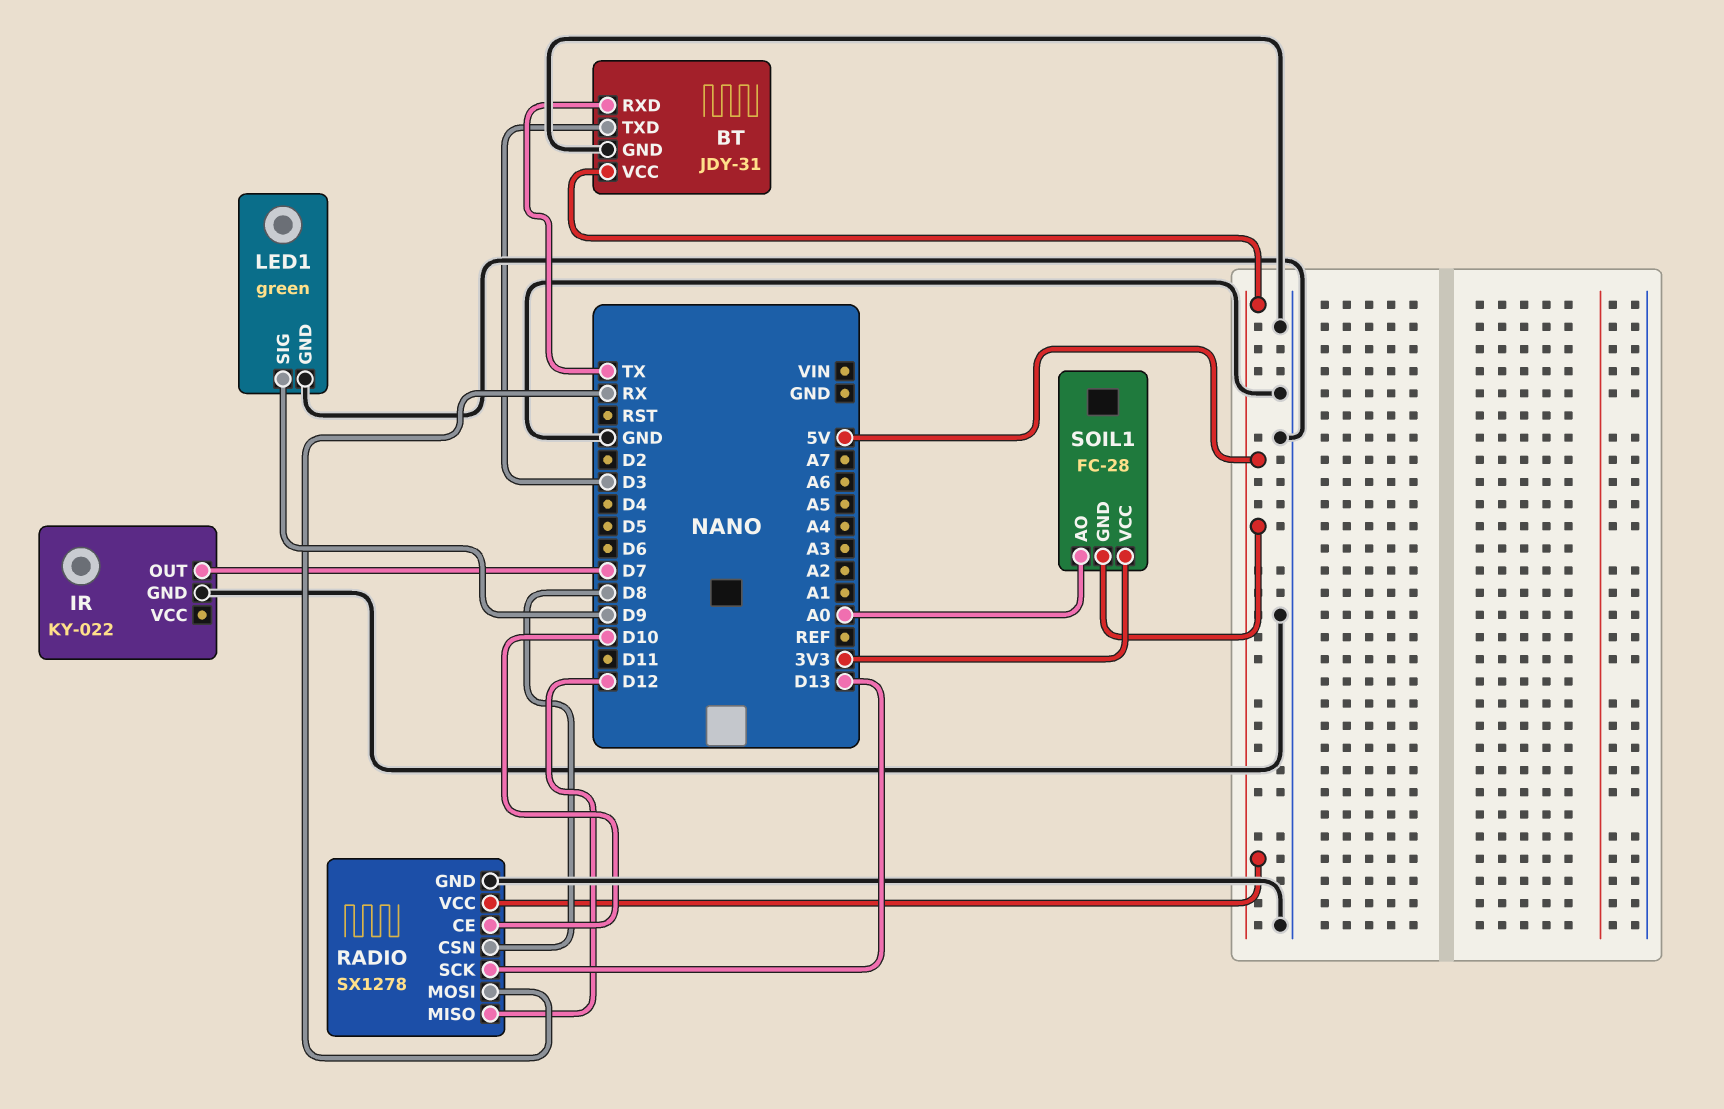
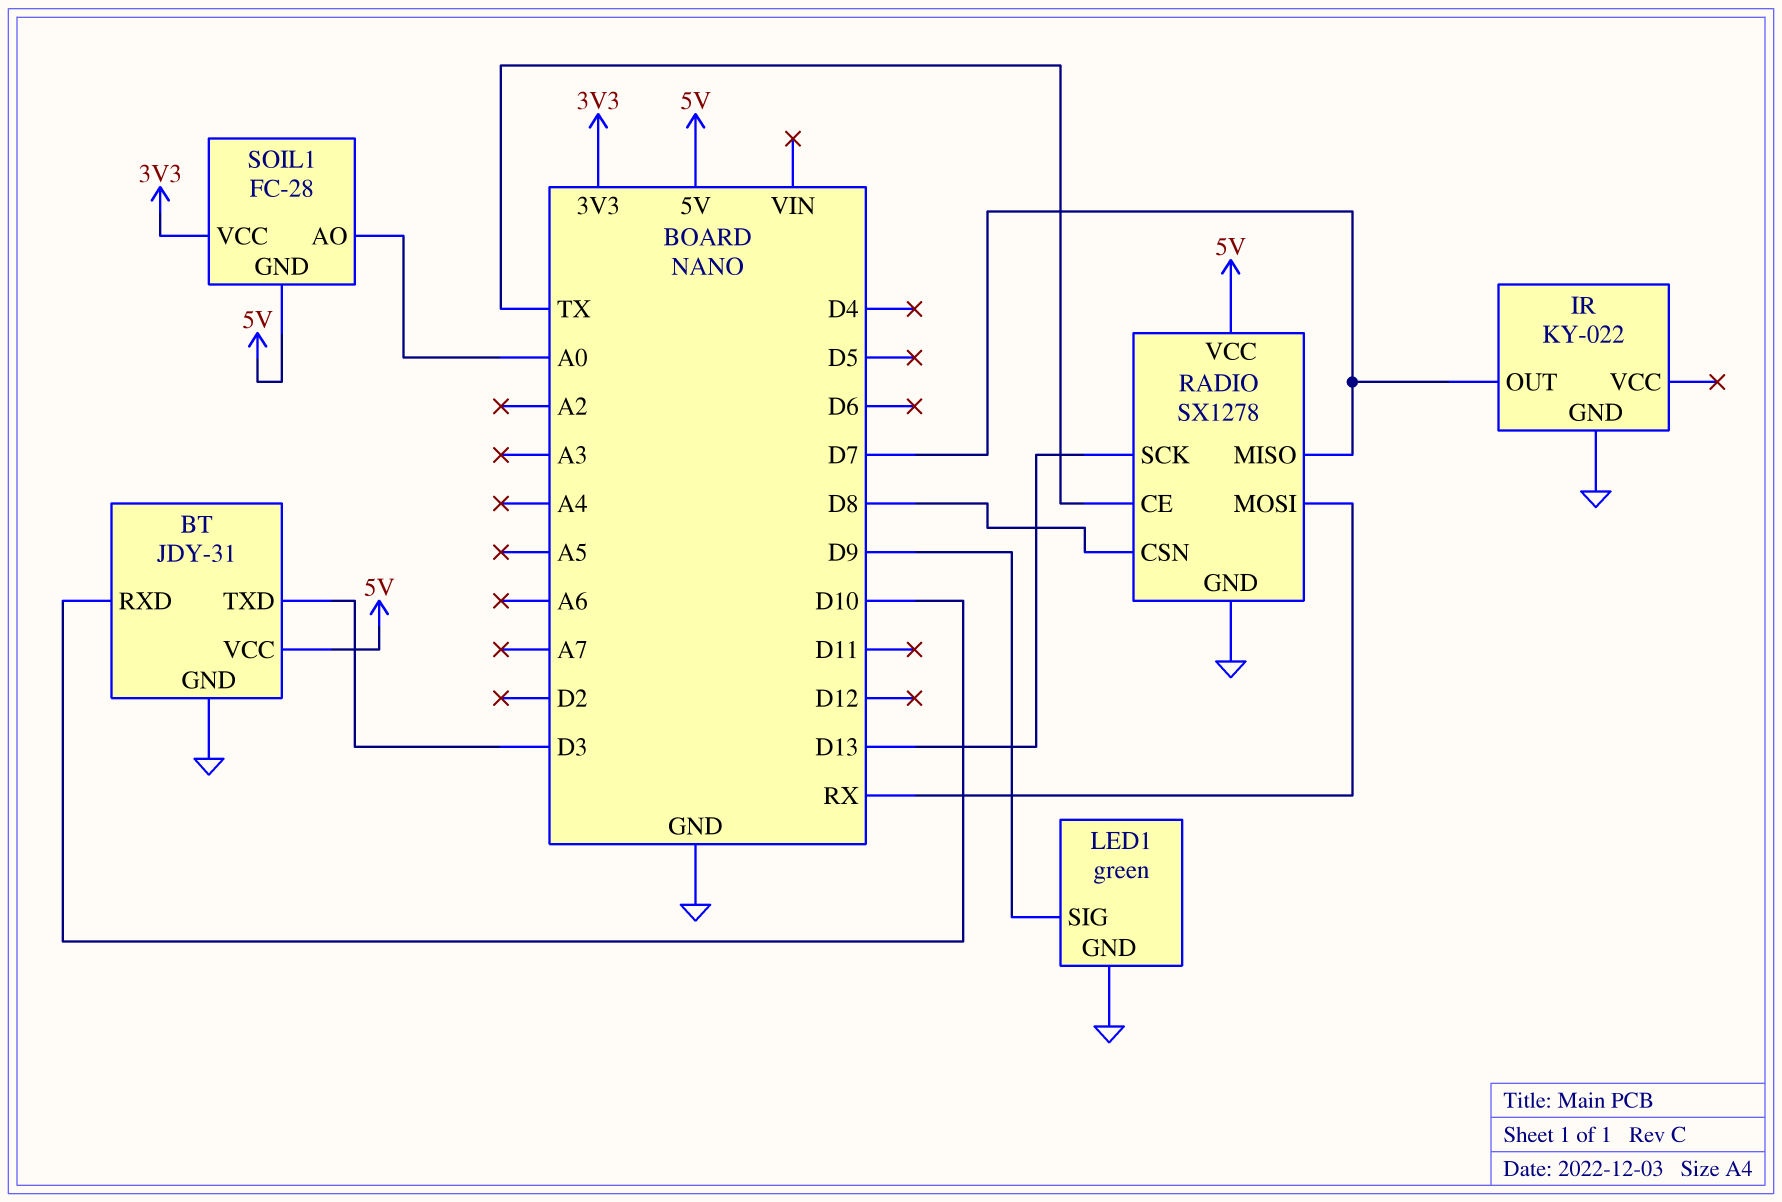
BT pin RXD: TX -> D10
RADIO pin CE: D10 -> TX
RADIO pin MISO: D12 -> D7

